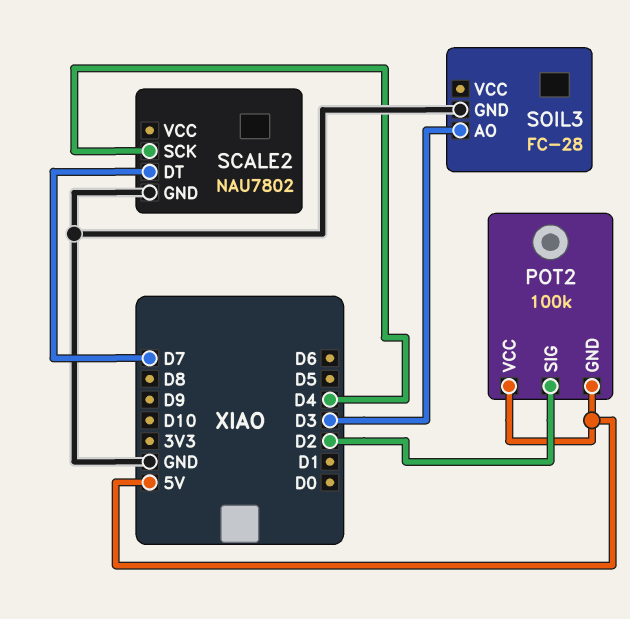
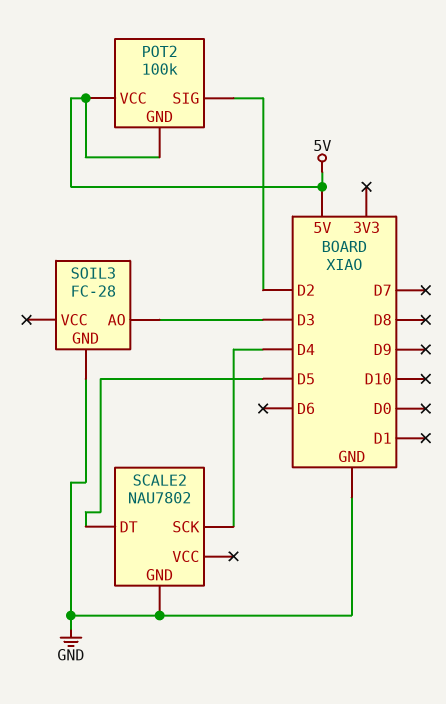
SCALE2 pin DT: D7 -> D5

